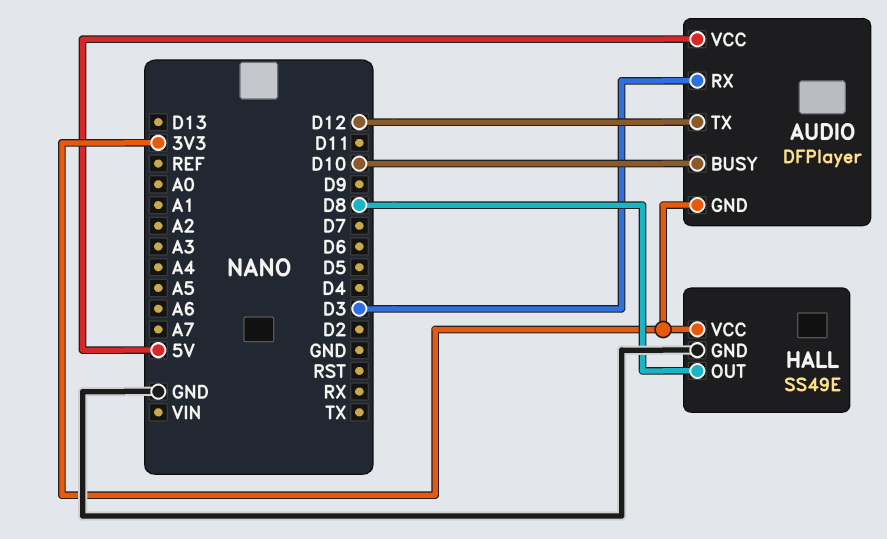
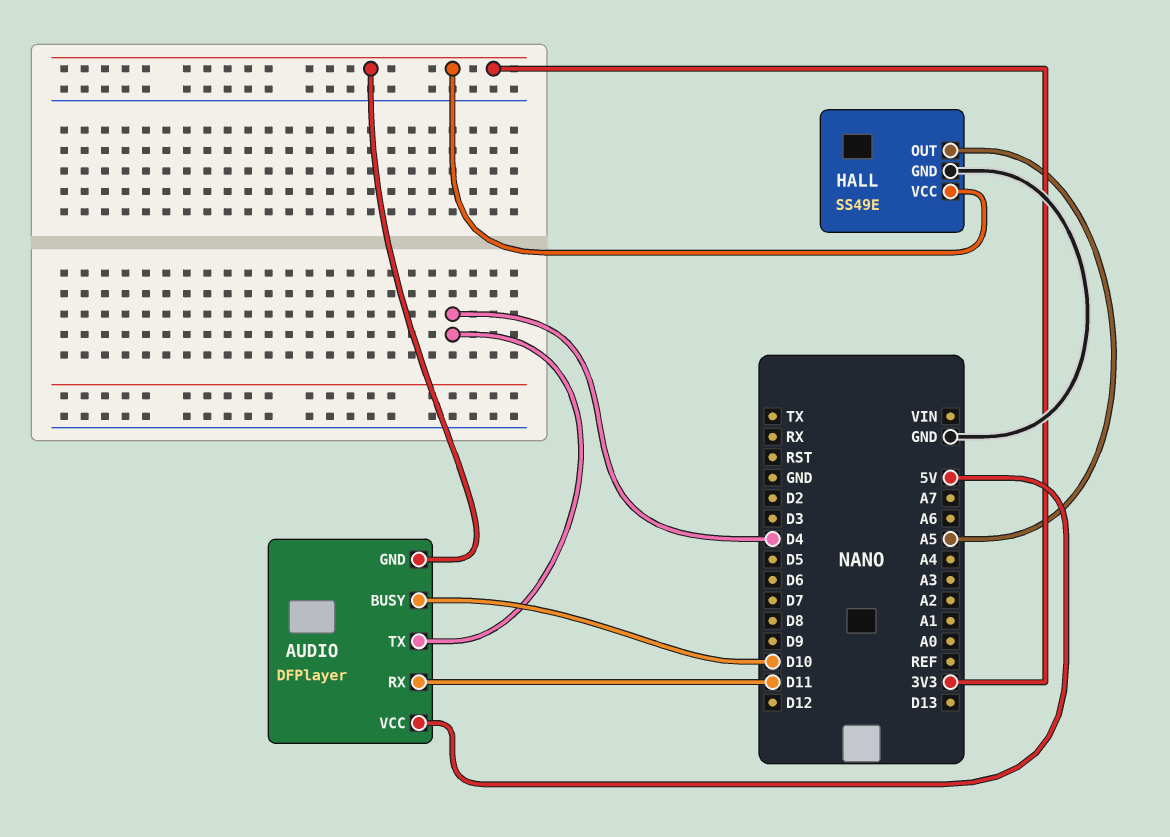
AUDIO pin RX: D3 -> D11
AUDIO pin TX: D12 -> D4
HALL pin OUT: D8 -> A5

